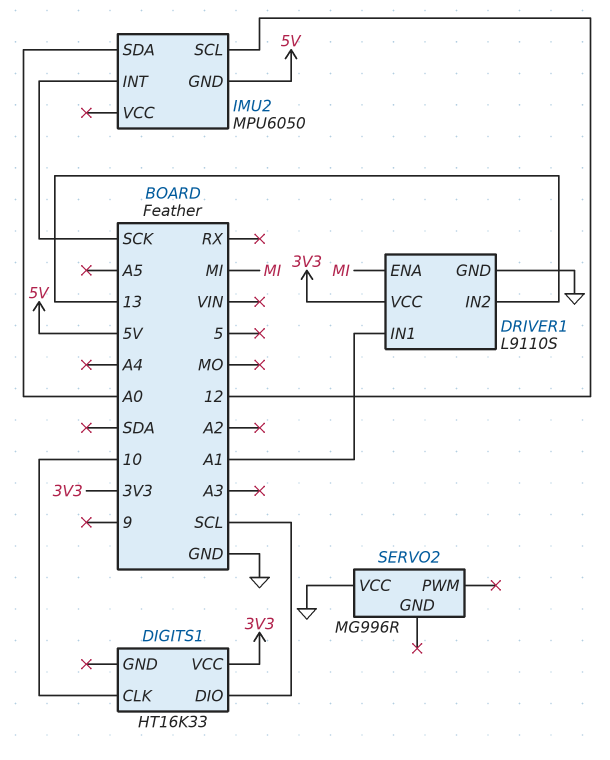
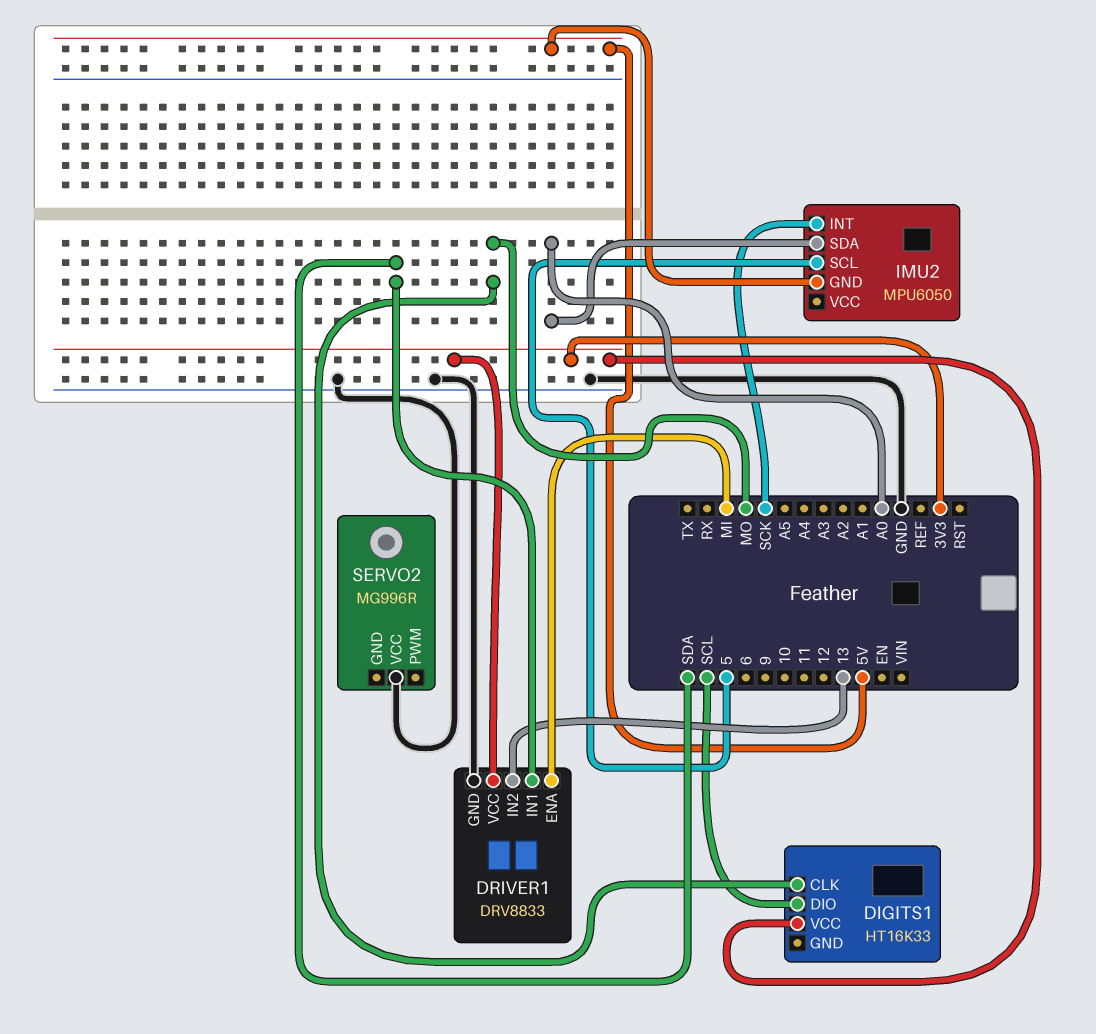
DIGITS1 pin CLK: 10 -> MO
DRIVER1: L9110S -> DRV8833
DRIVER1 pin IN1: A1 -> SDA
IMU2 pin SCL: 12 -> 5

